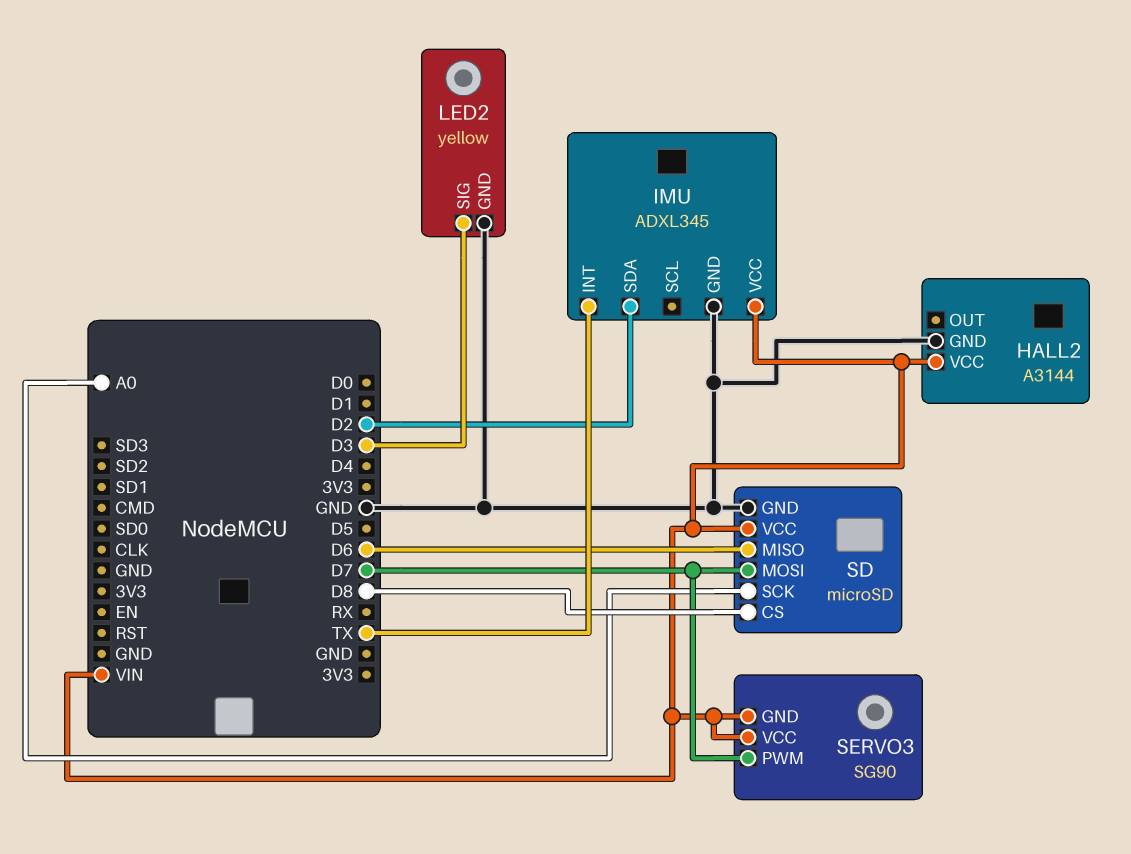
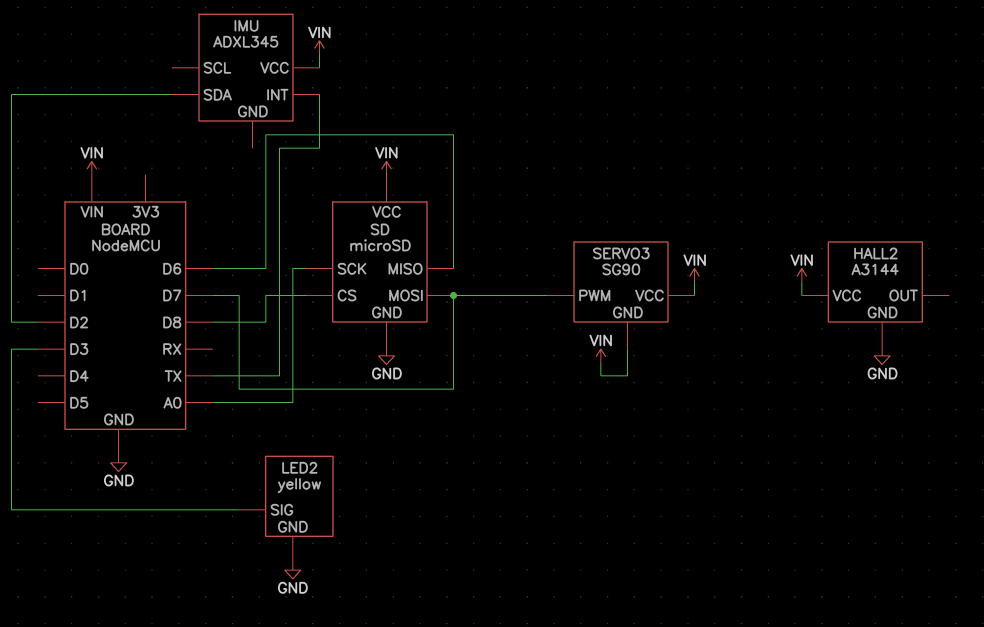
IMU pin GND: GND -> none

